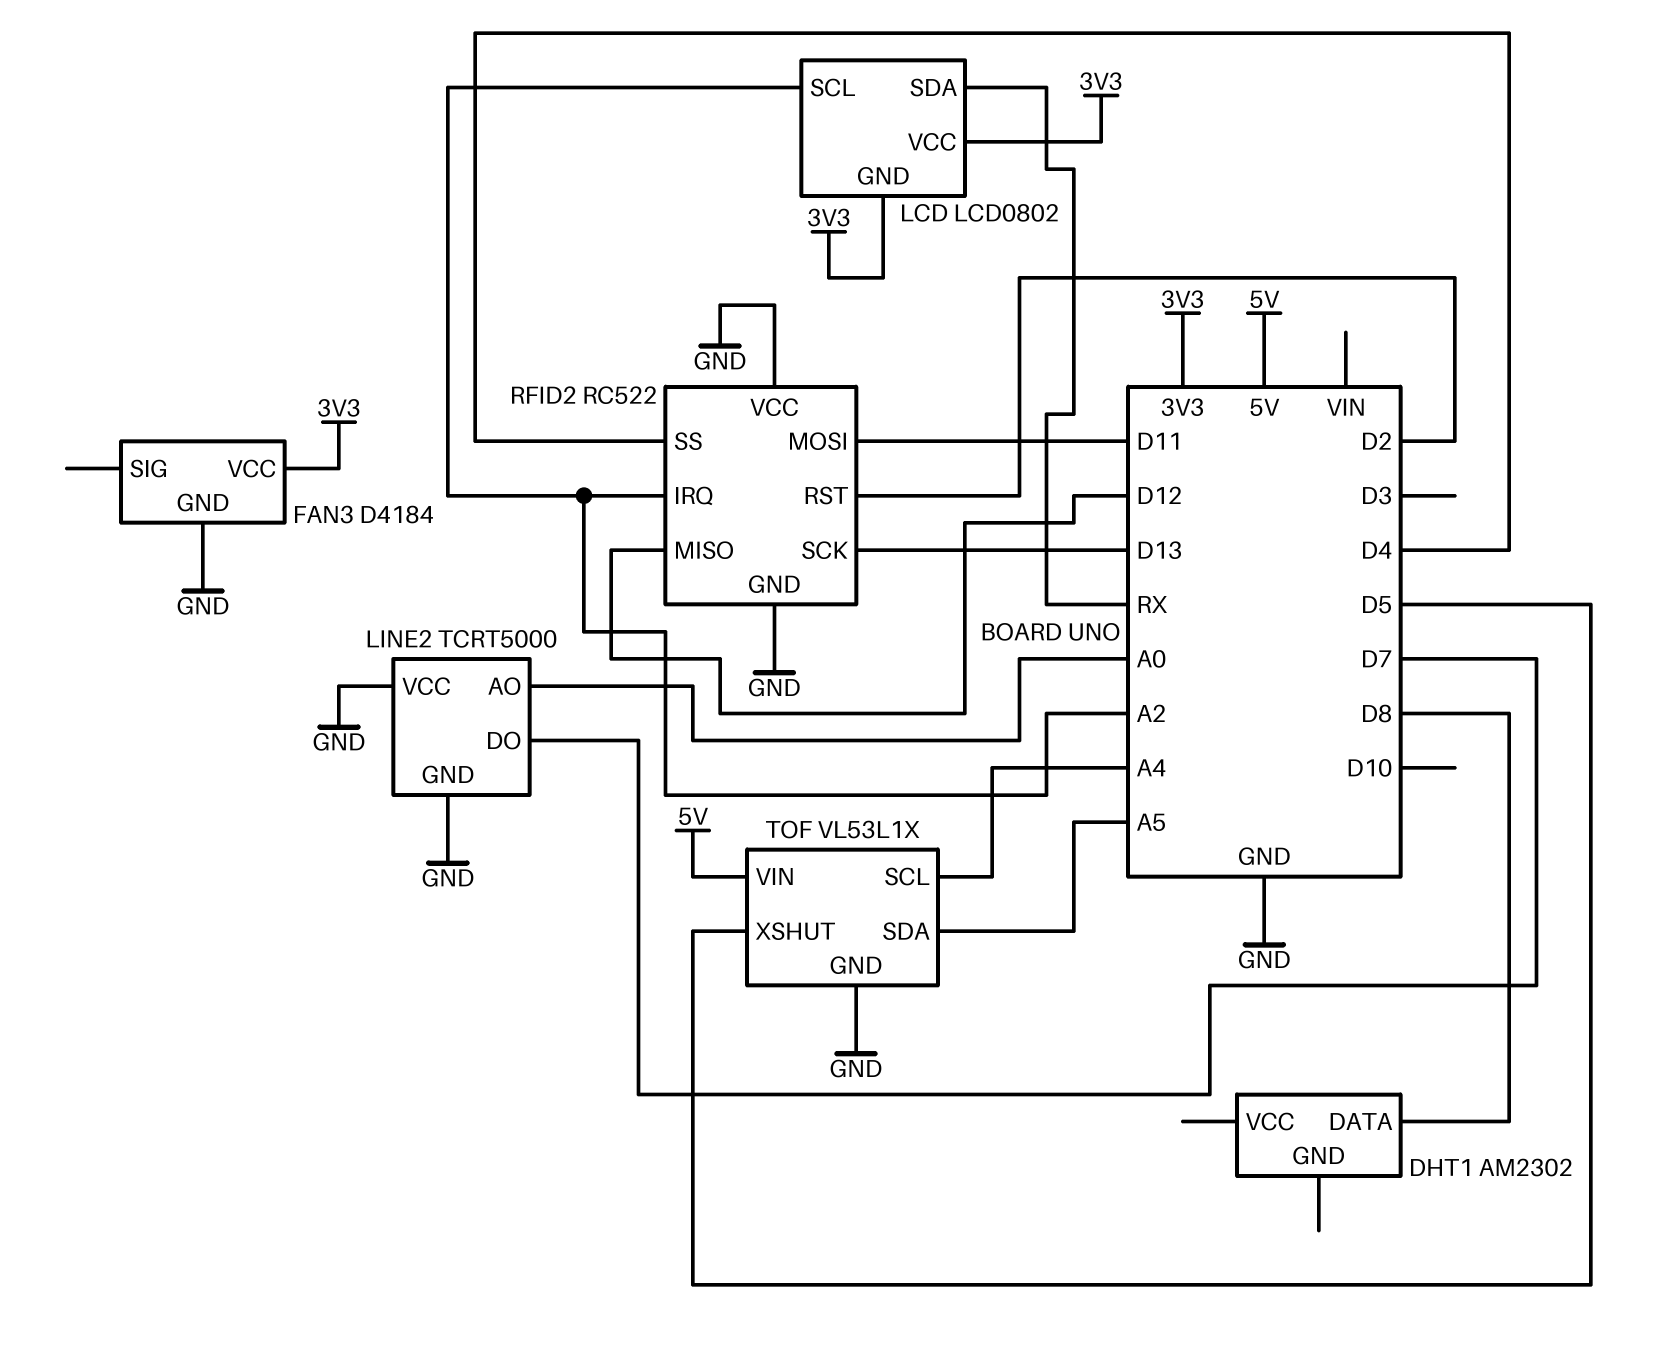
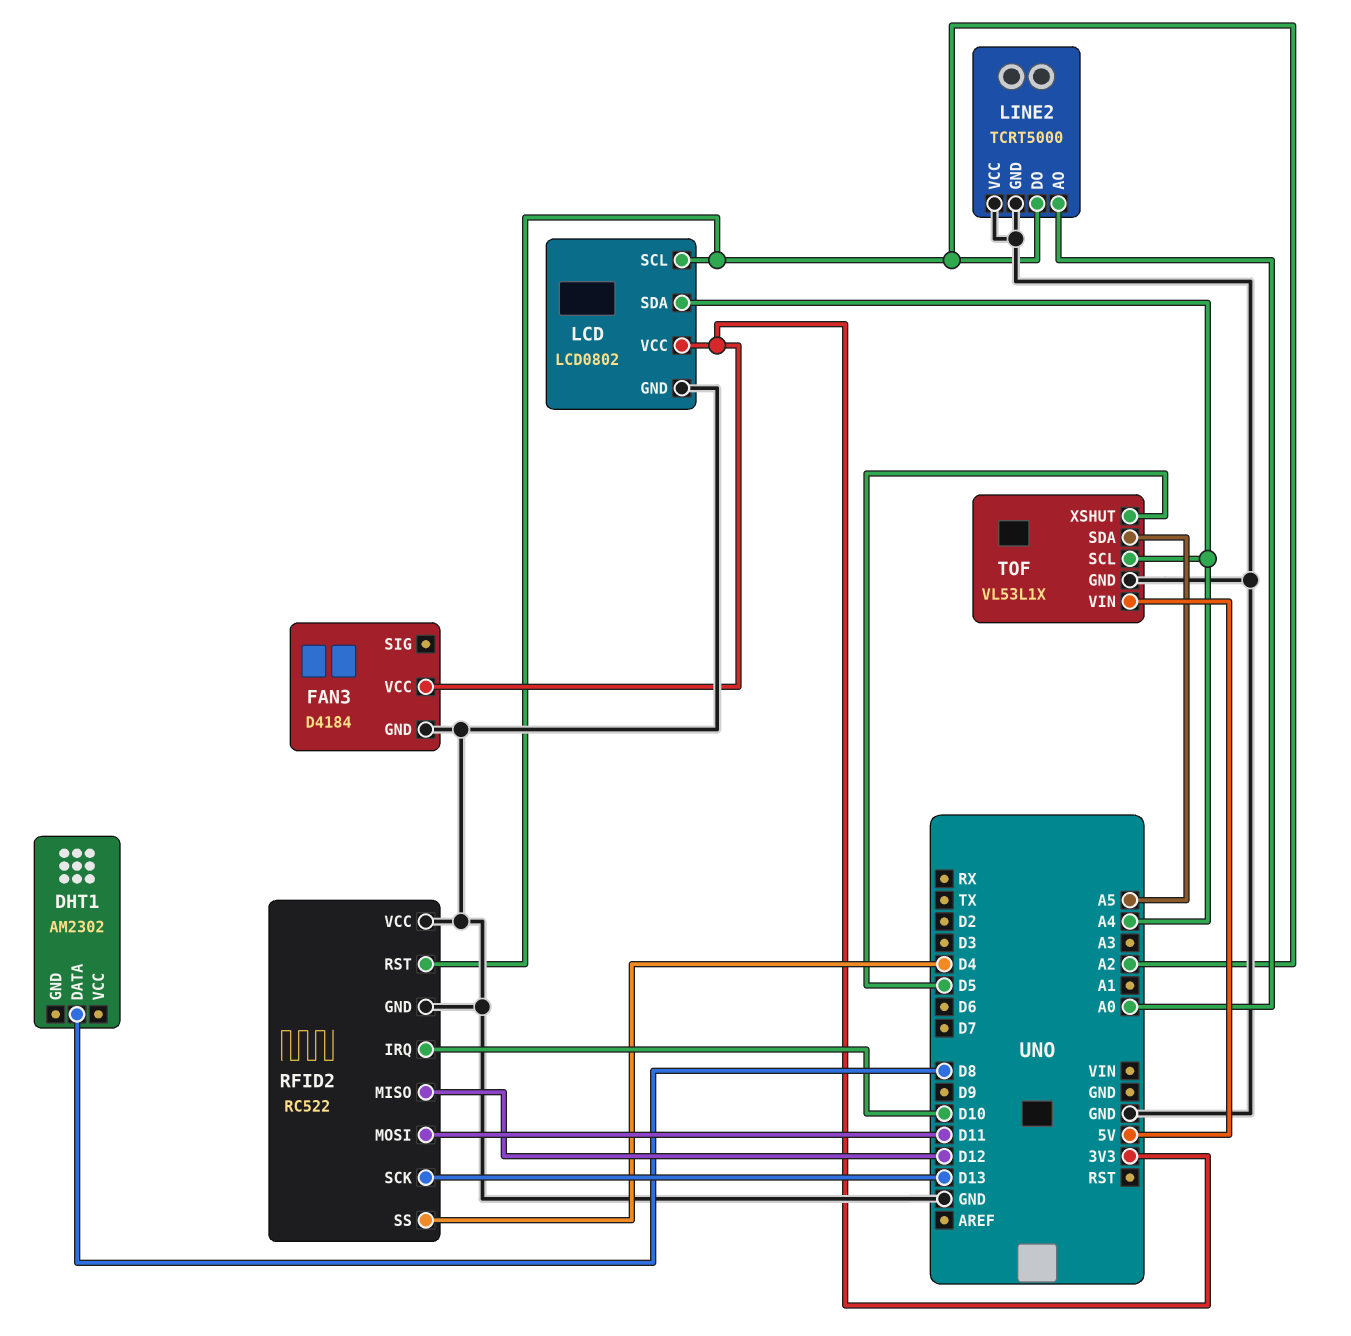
LCD pin GND: 3V3 -> GND
LCD pin SDA: RX -> A4
LINE2 pin DO: D7 -> A2
RFID2 pin IRQ: A2 -> D10
RFID2 pin RST: D2 -> A2

